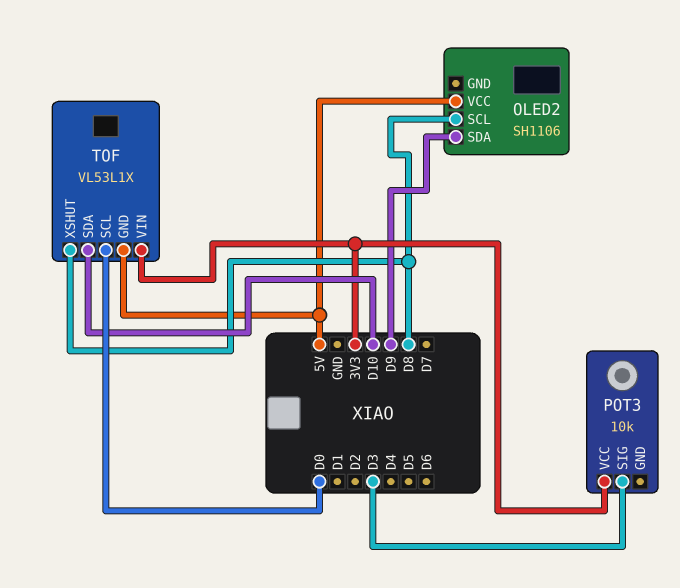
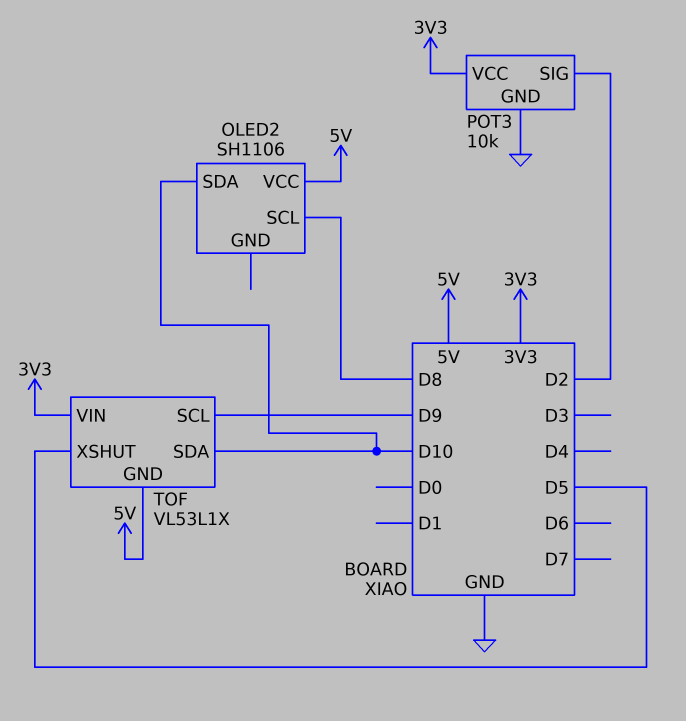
OLED2 pin SDA: D9 -> D10
POT3 pin GND: none -> GND
POT3 pin SIG: D3 -> D2
TOF pin SCL: D0 -> D9
TOF pin XSHUT: D8 -> D5

